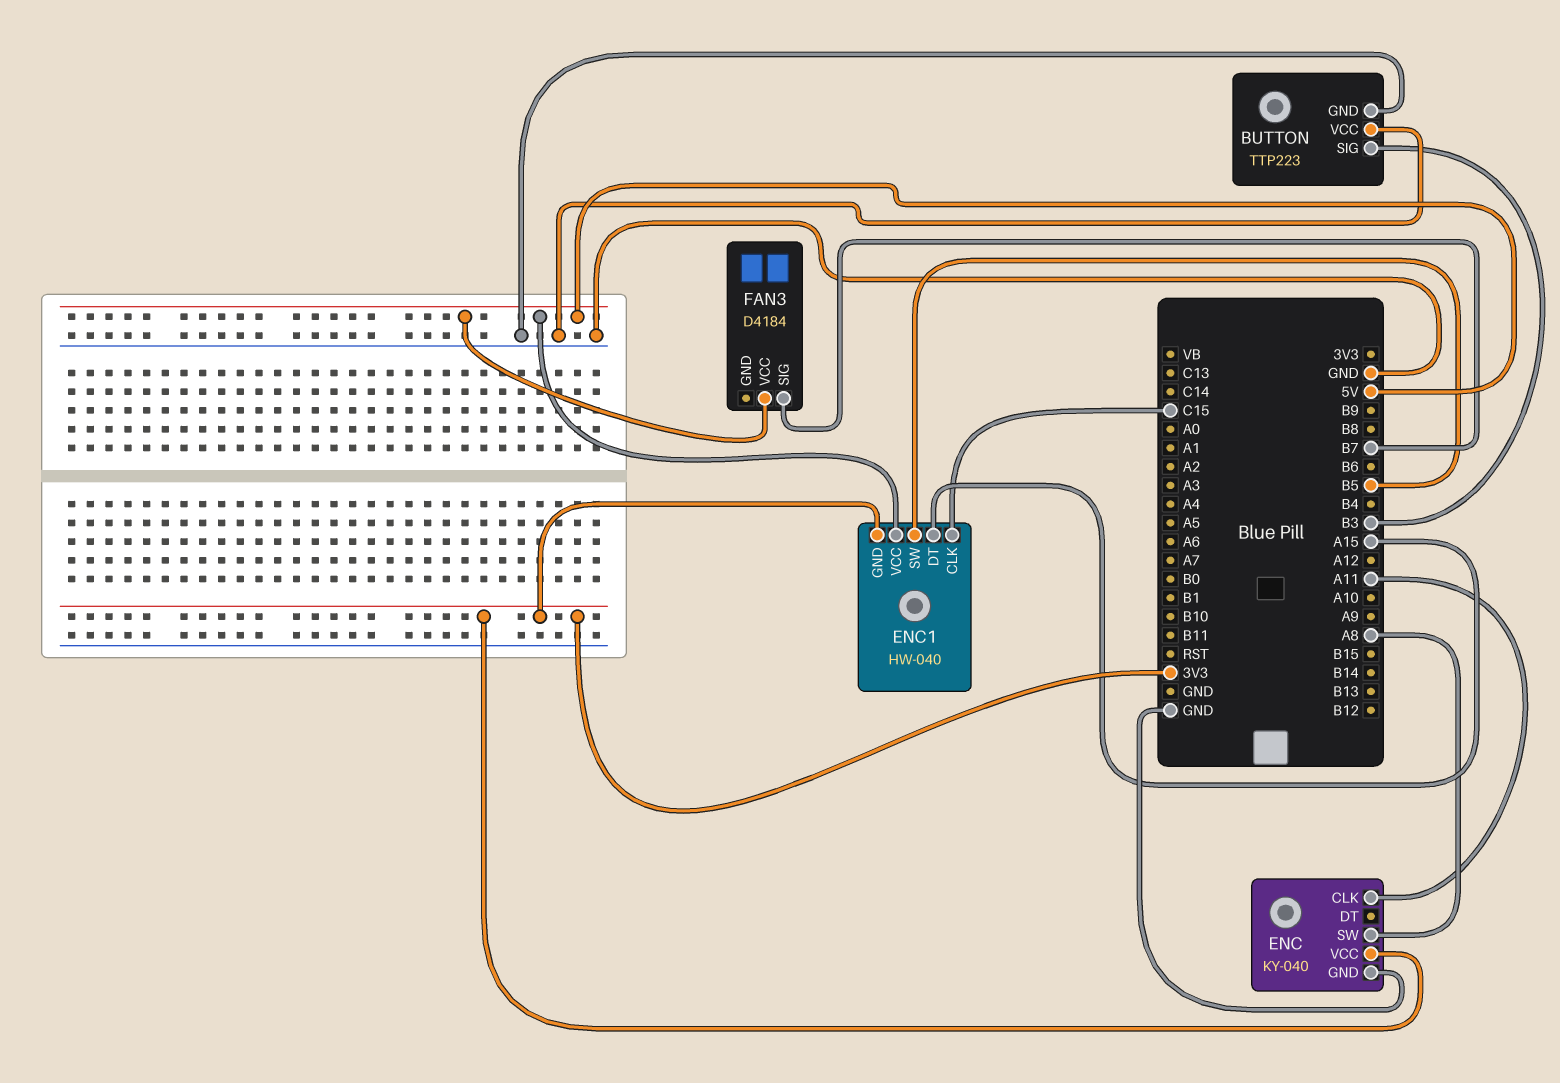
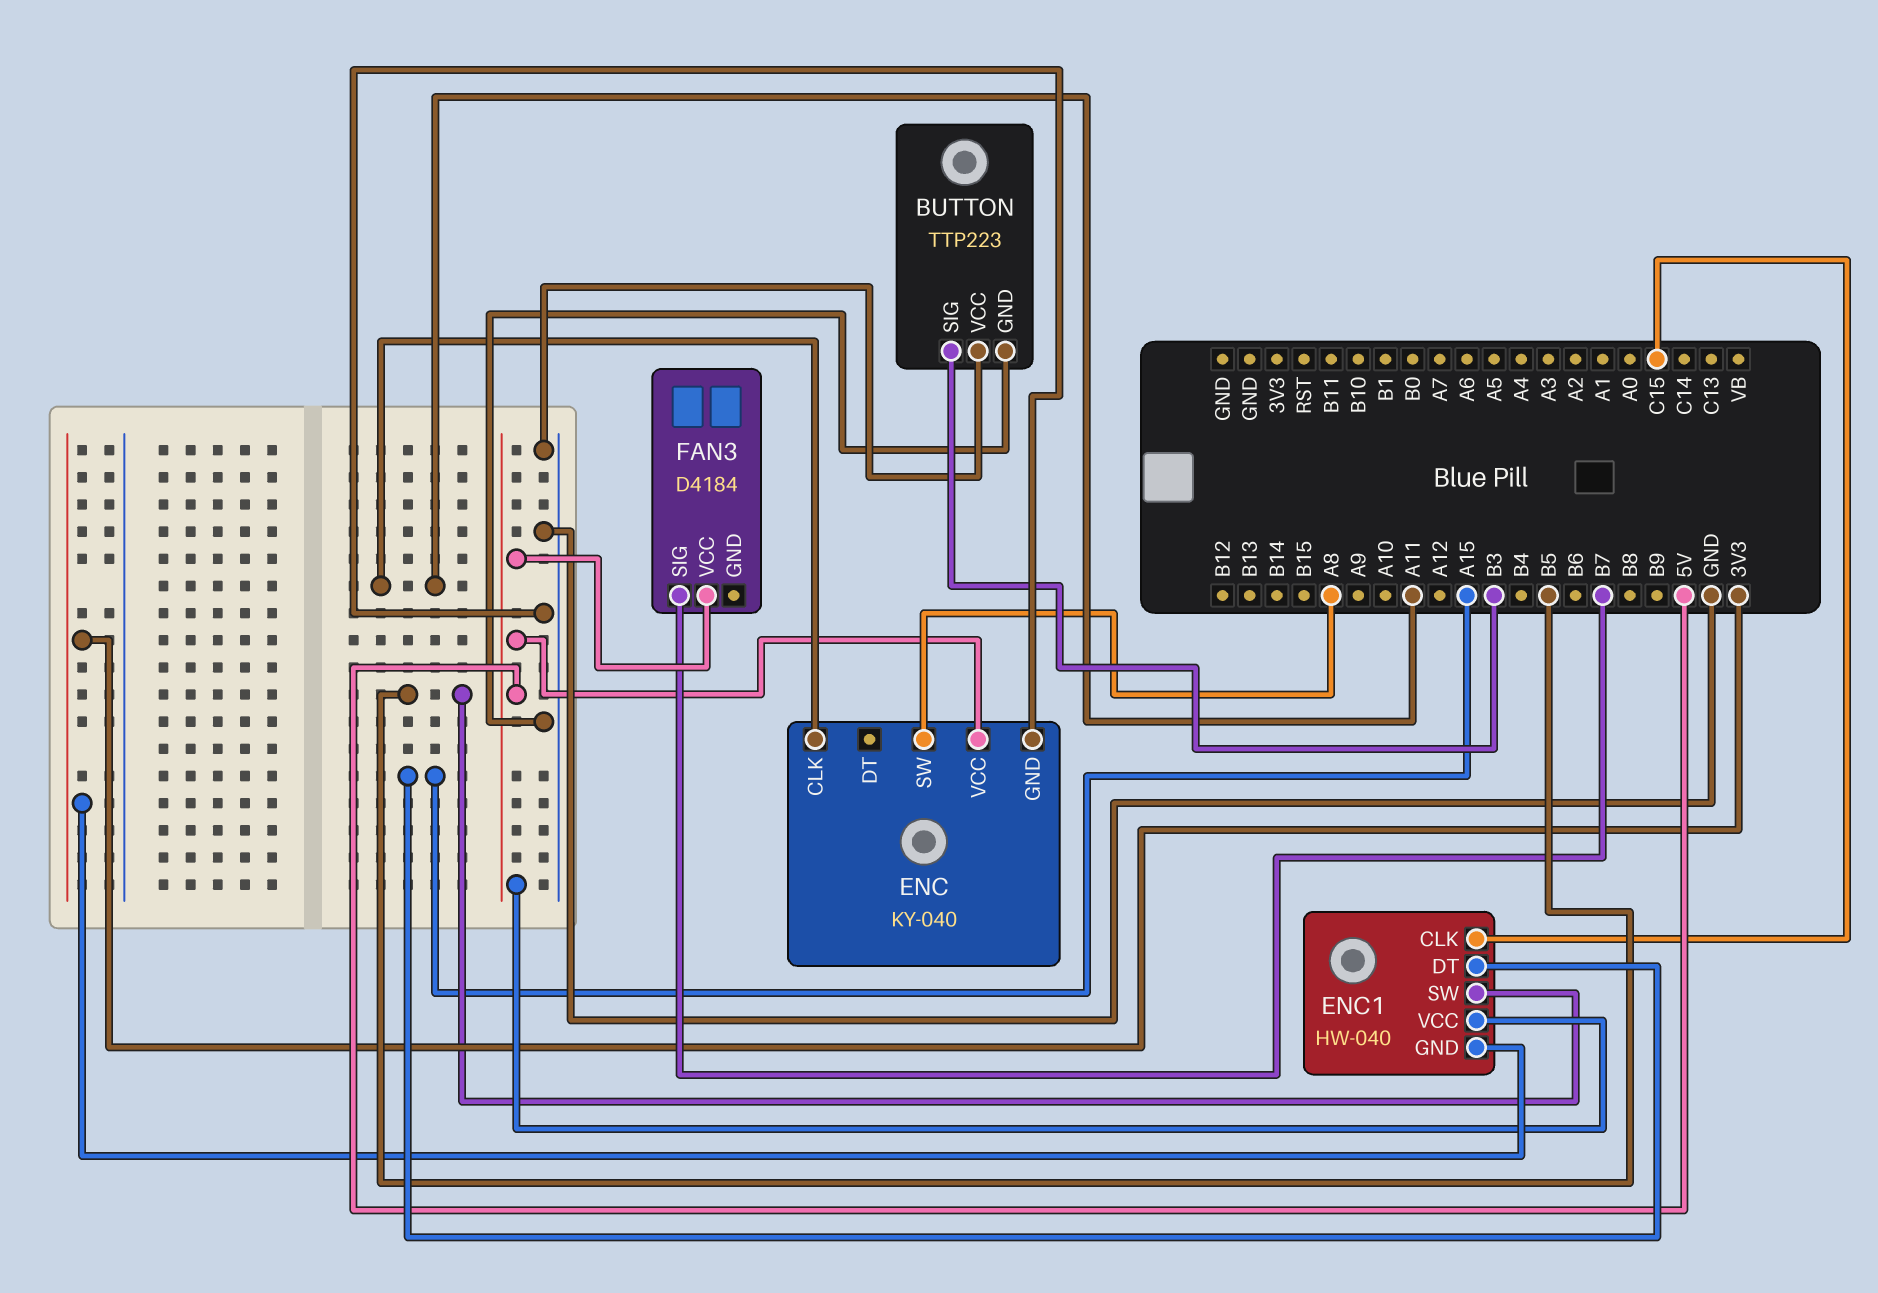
ENC pin VCC: 3V3 -> 5V

